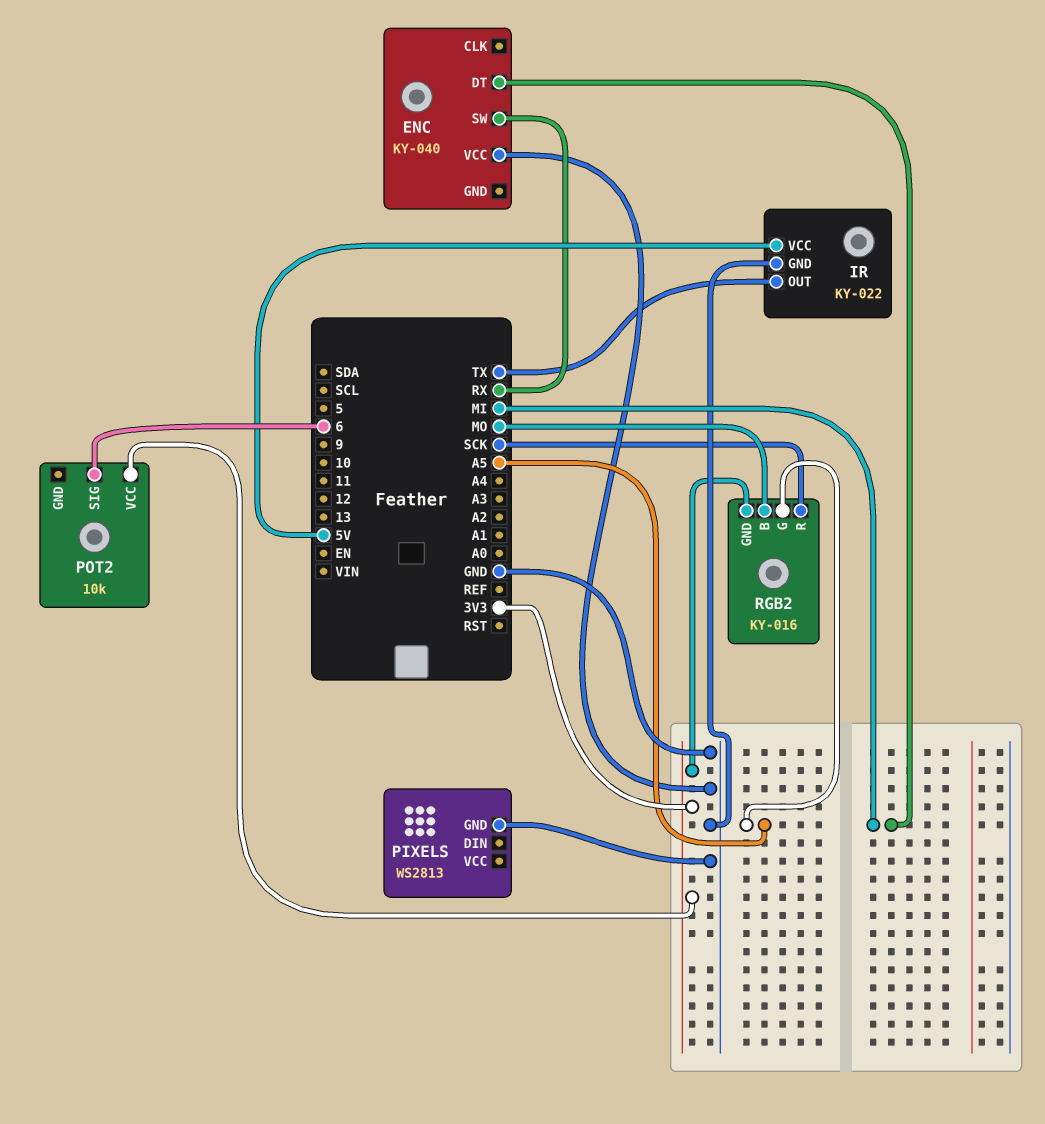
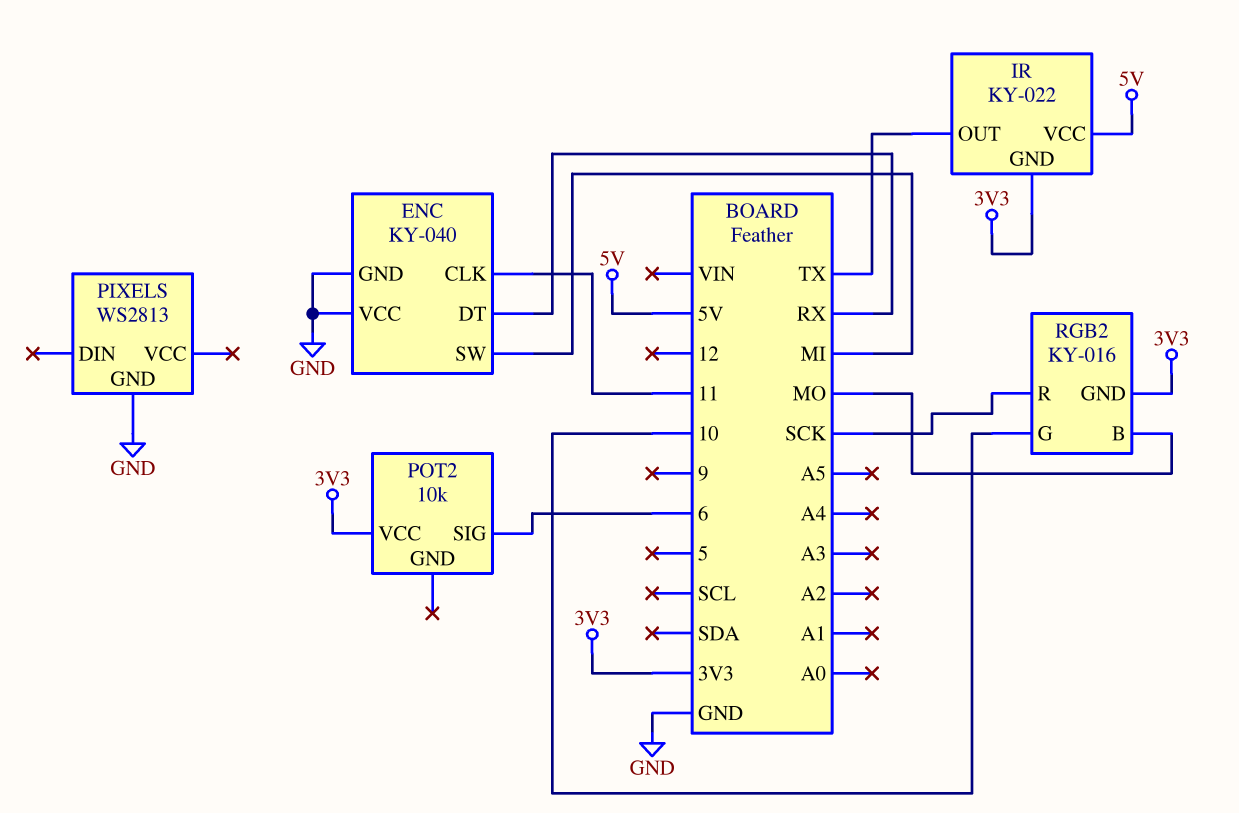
ENC pin CLK: none -> 11
ENC pin DT: MI -> RX
ENC pin GND: none -> GND
ENC pin SW: RX -> MI
IR pin GND: GND -> 3V3
RGB2 pin G: A5 -> 10

